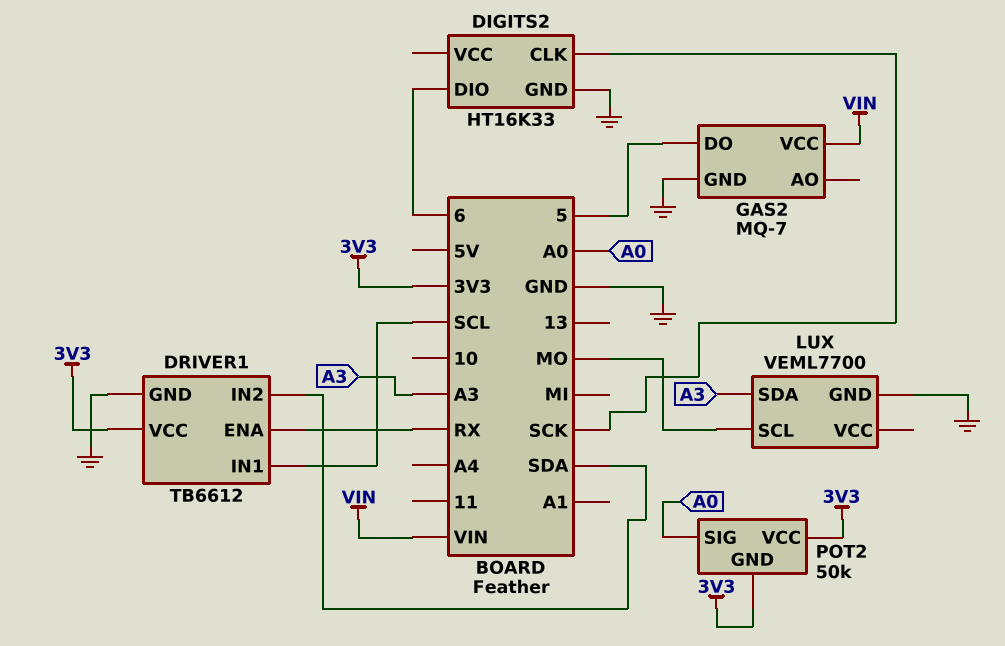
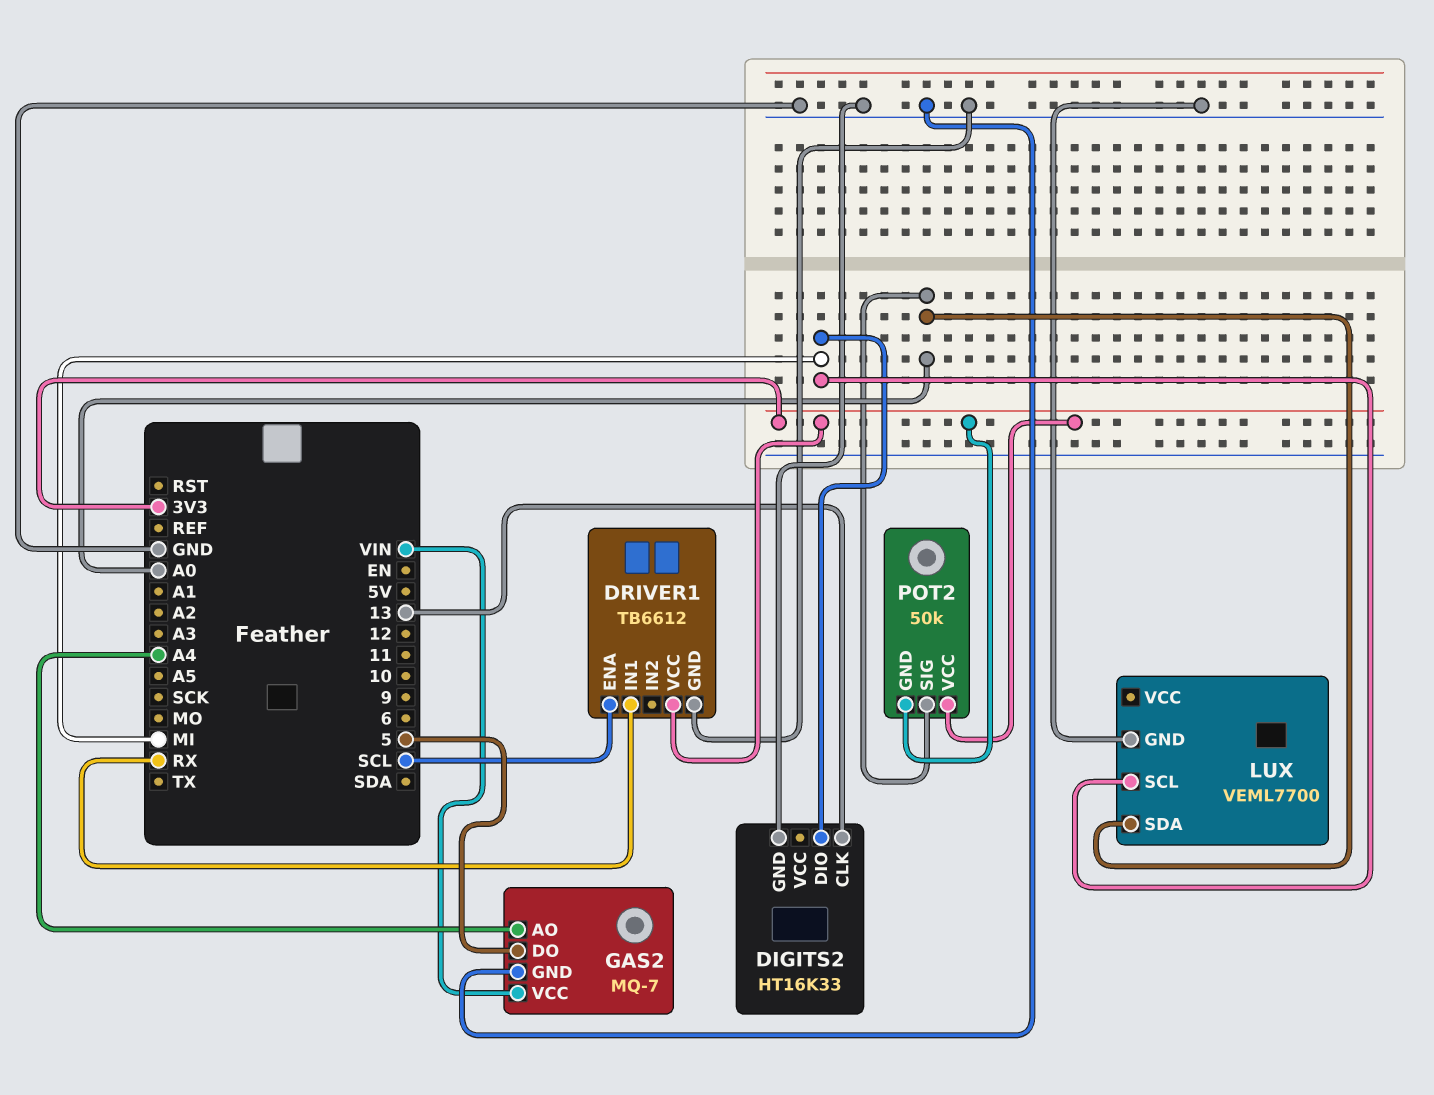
DIGITS2 pin CLK: SCK -> 13
DIGITS2 pin DIO: 6 -> MI
DRIVER1 pin ENA: RX -> SCL
DRIVER1 pin IN1: SCL -> RX
DRIVER1 pin IN2: SDA -> none
GAS2 pin AO: none -> A4
LUX pin SCL: MO -> MI
LUX pin SDA: A3 -> A0

